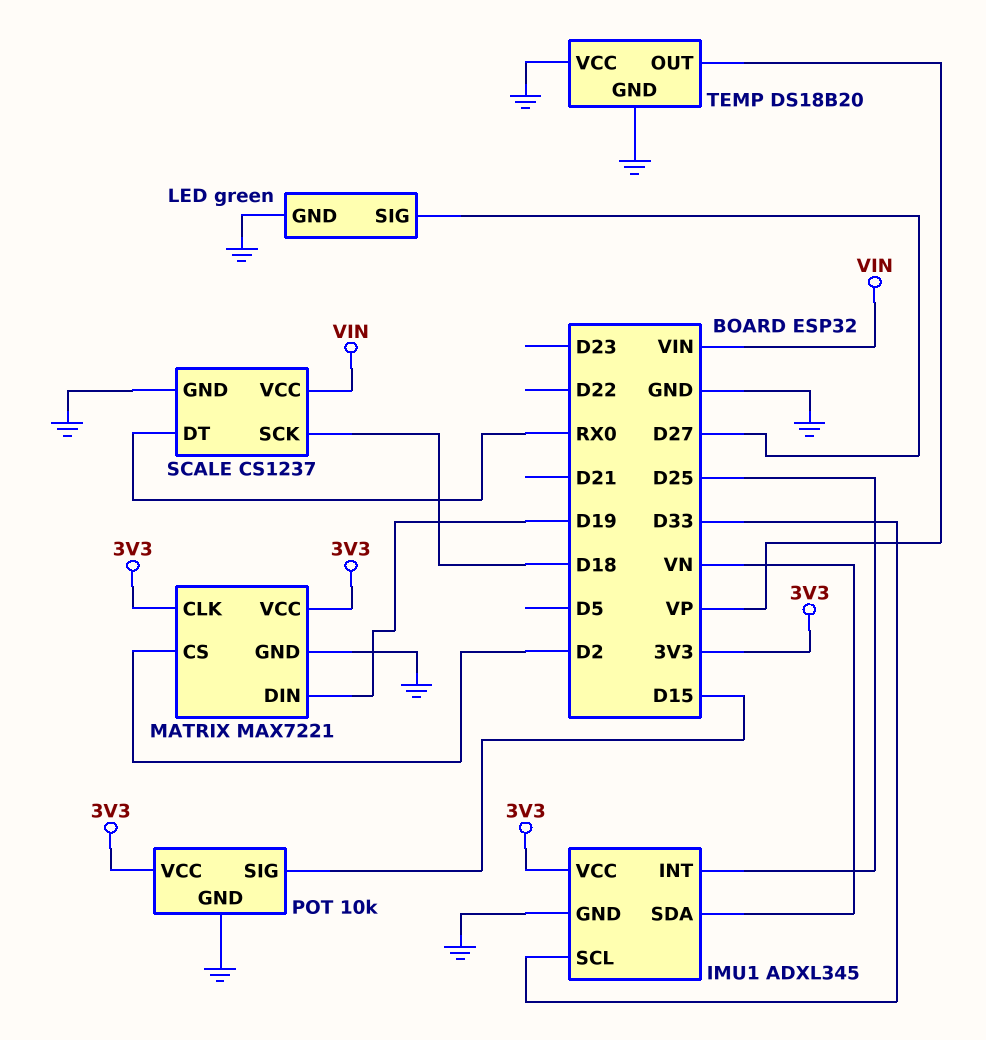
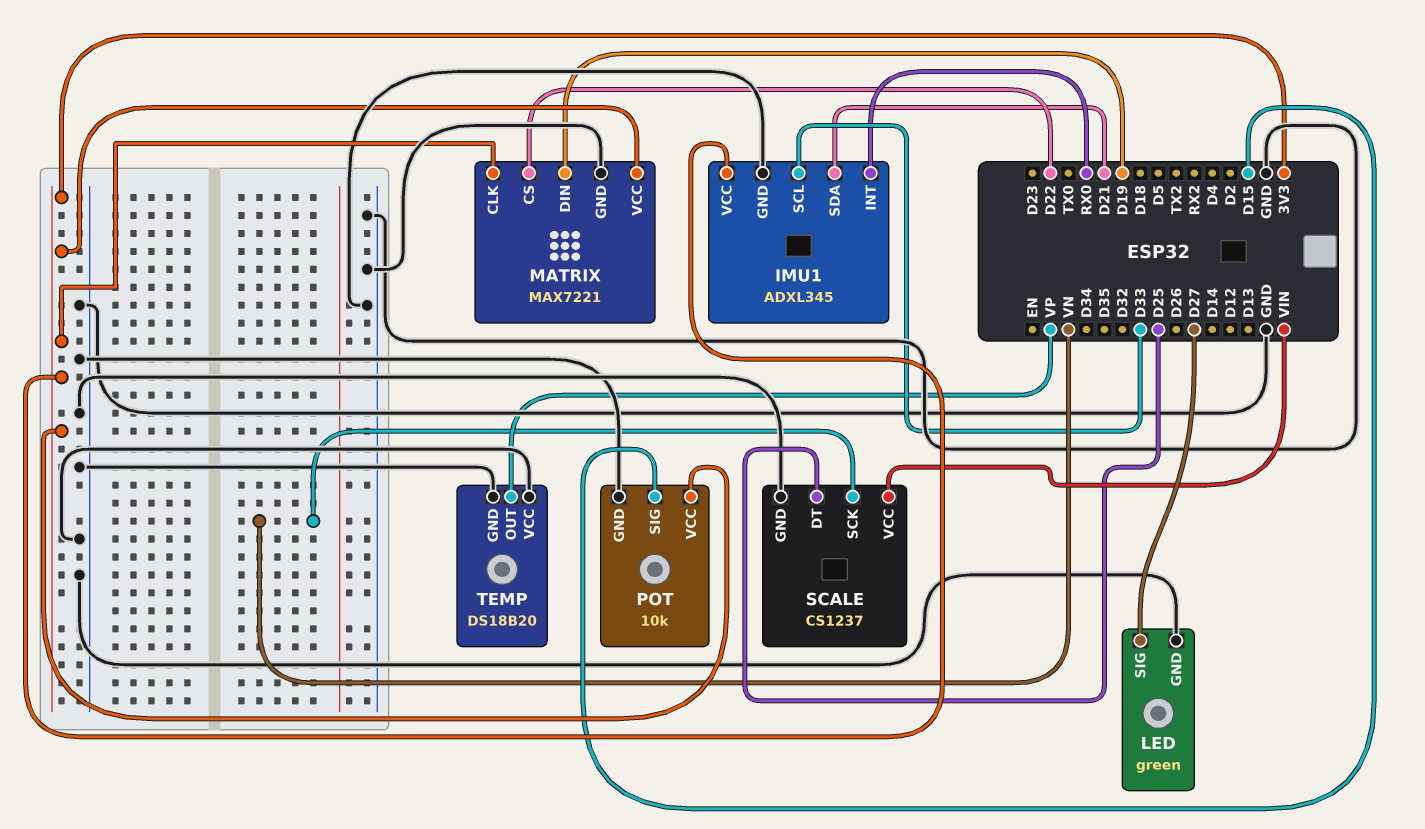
IMU1 pin INT: D25 -> RX0
IMU1 pin SDA: VN -> D21
MATRIX pin CS: D2 -> D22
SCALE pin DT: RX0 -> D25
SCALE pin SCK: D18 -> VN

